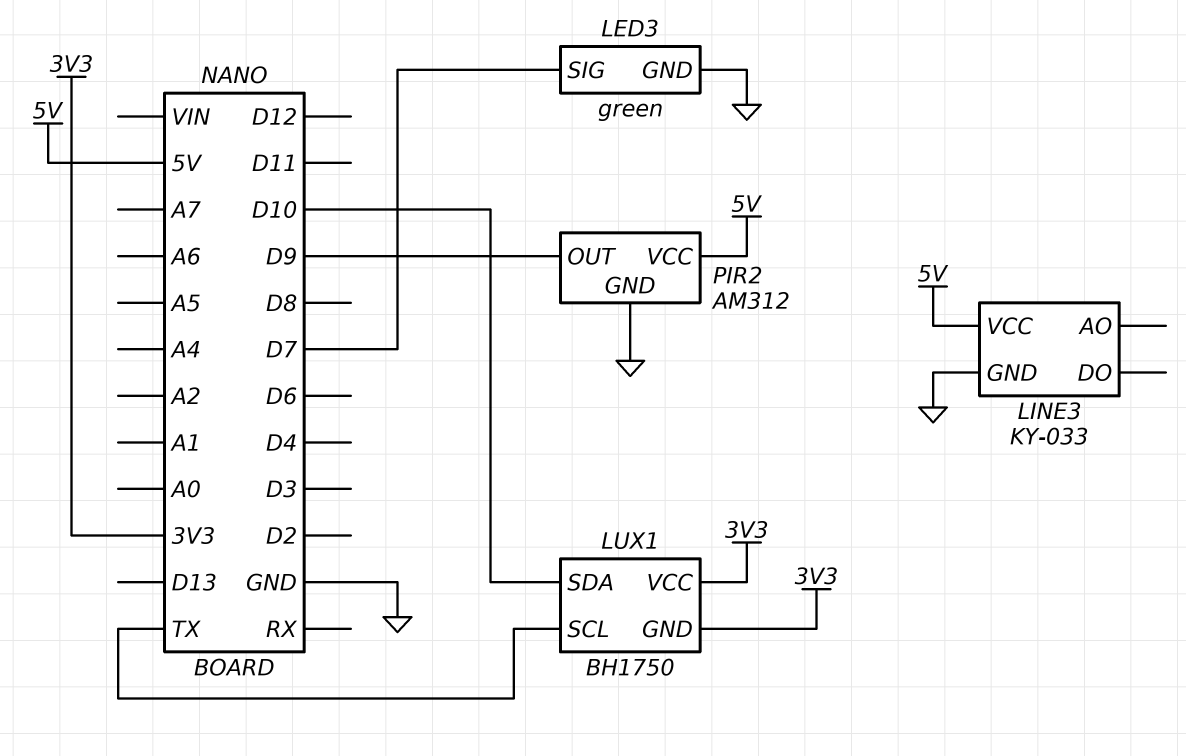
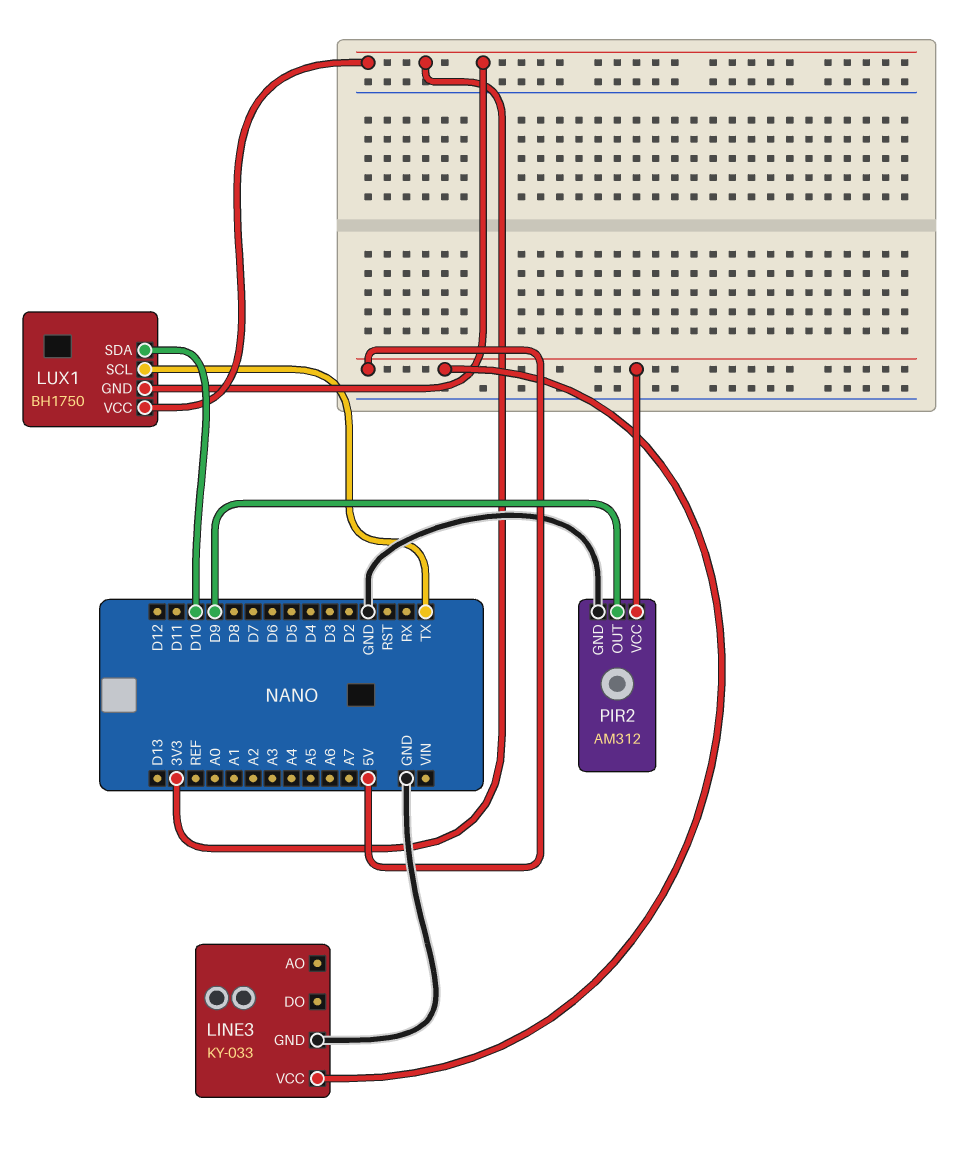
LED3: green -> none
LED3 pin GND: GND -> none
LED3 pin SIG: D7 -> none

